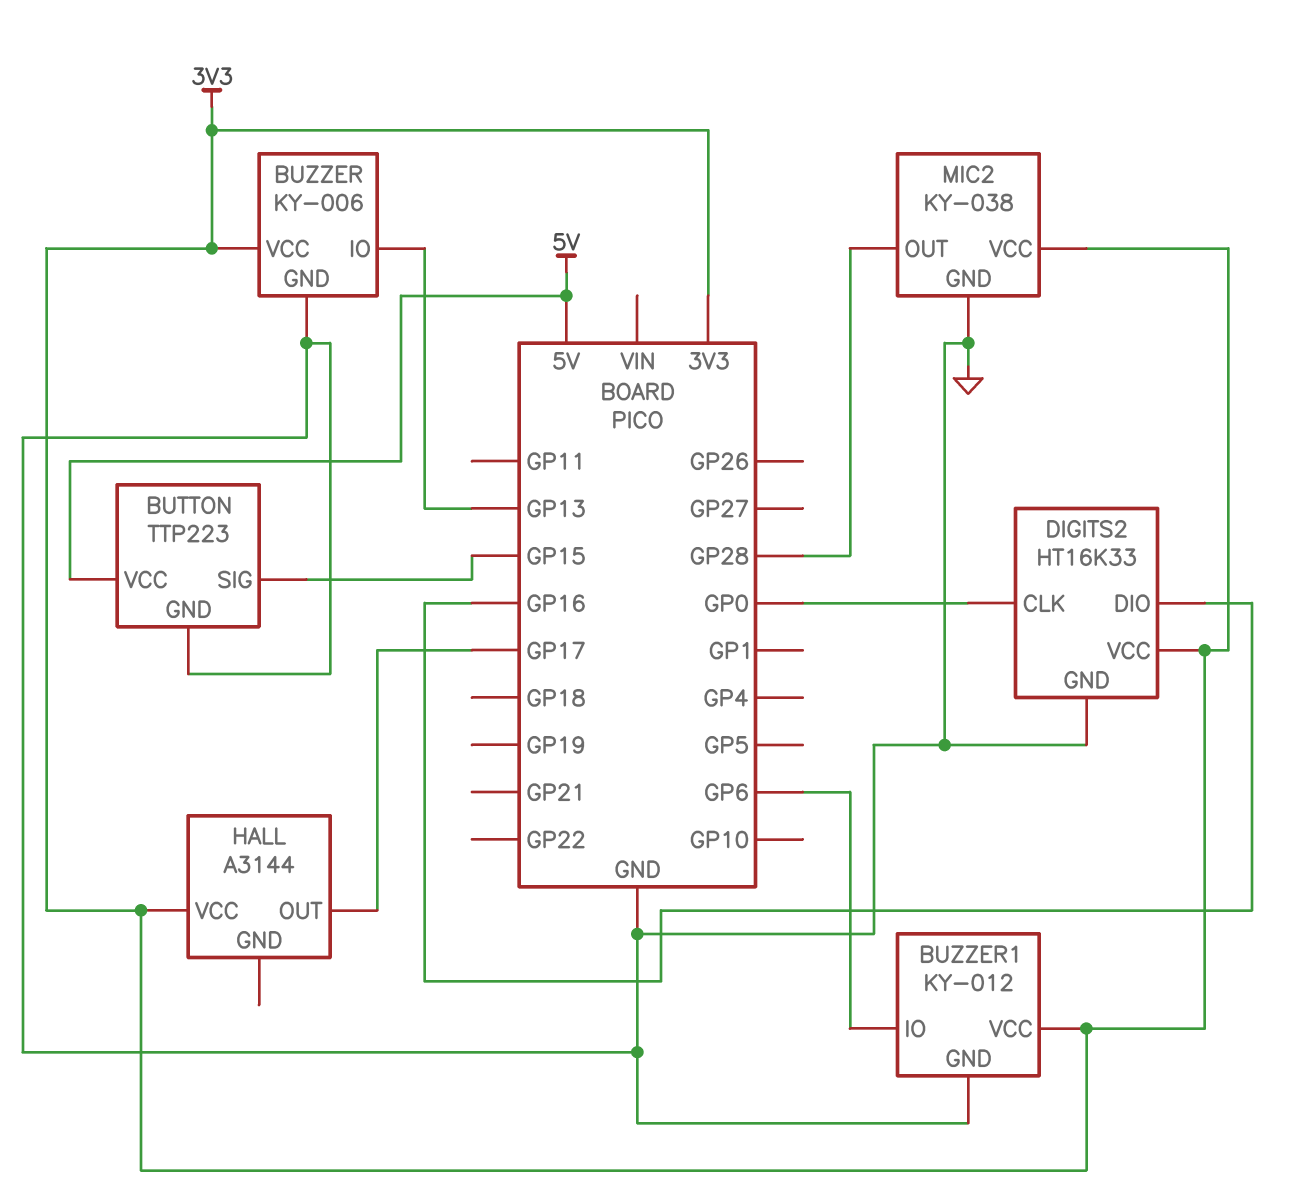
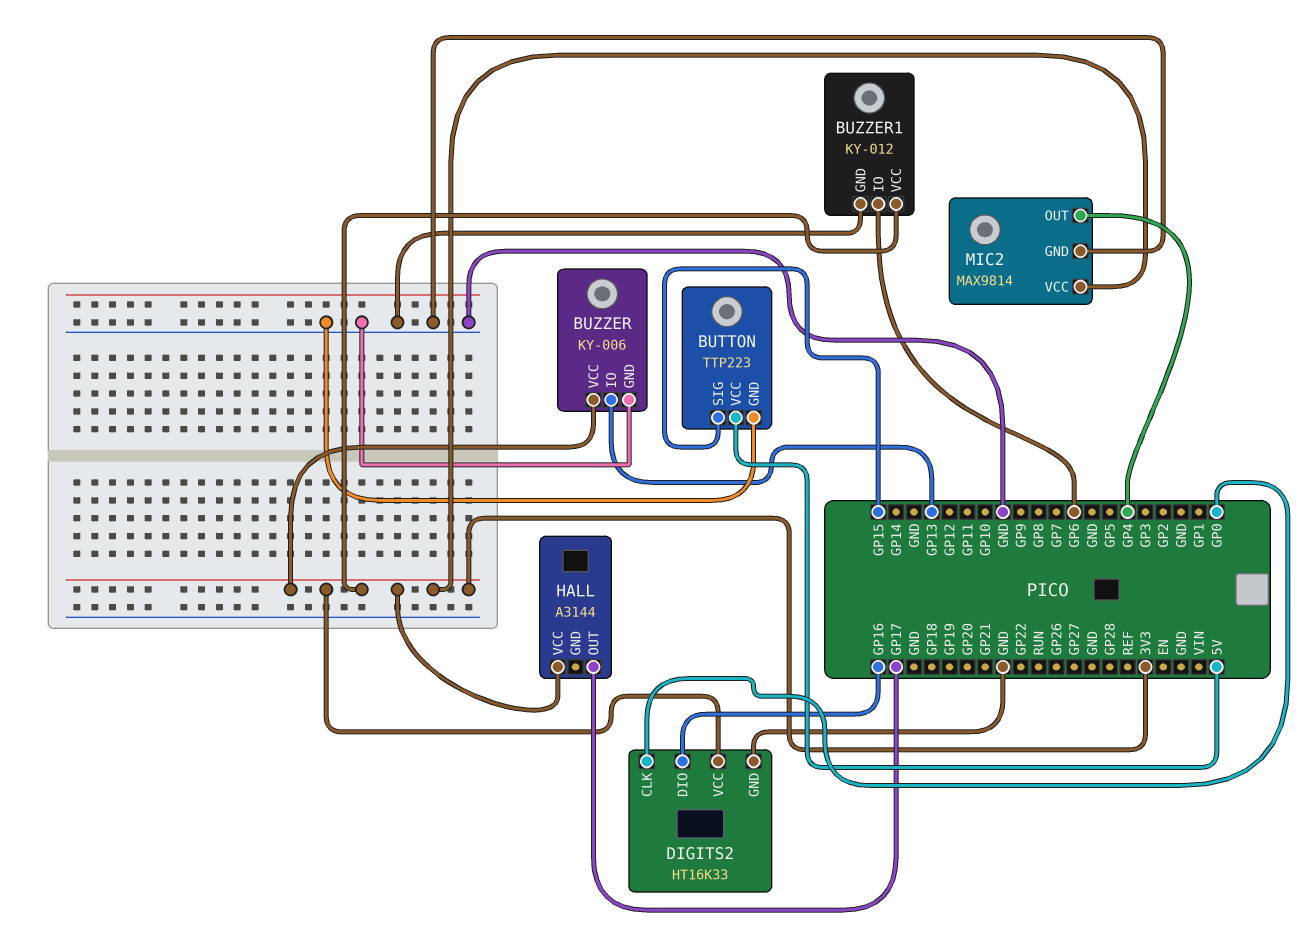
MIC2: KY-038 -> MAX9814
MIC2 pin OUT: GP28 -> GP4

